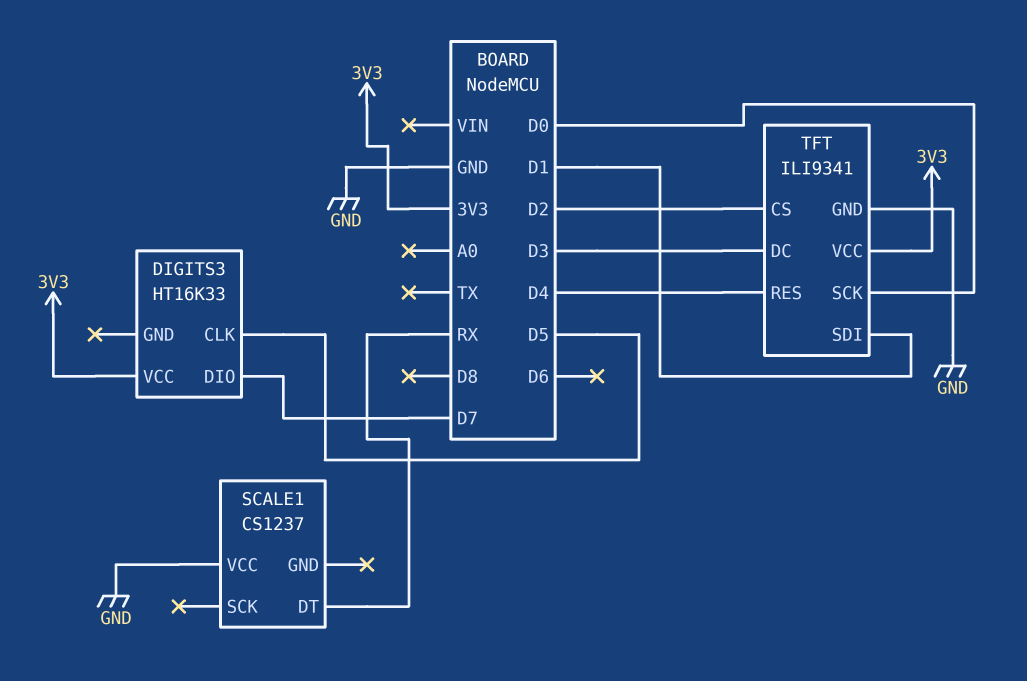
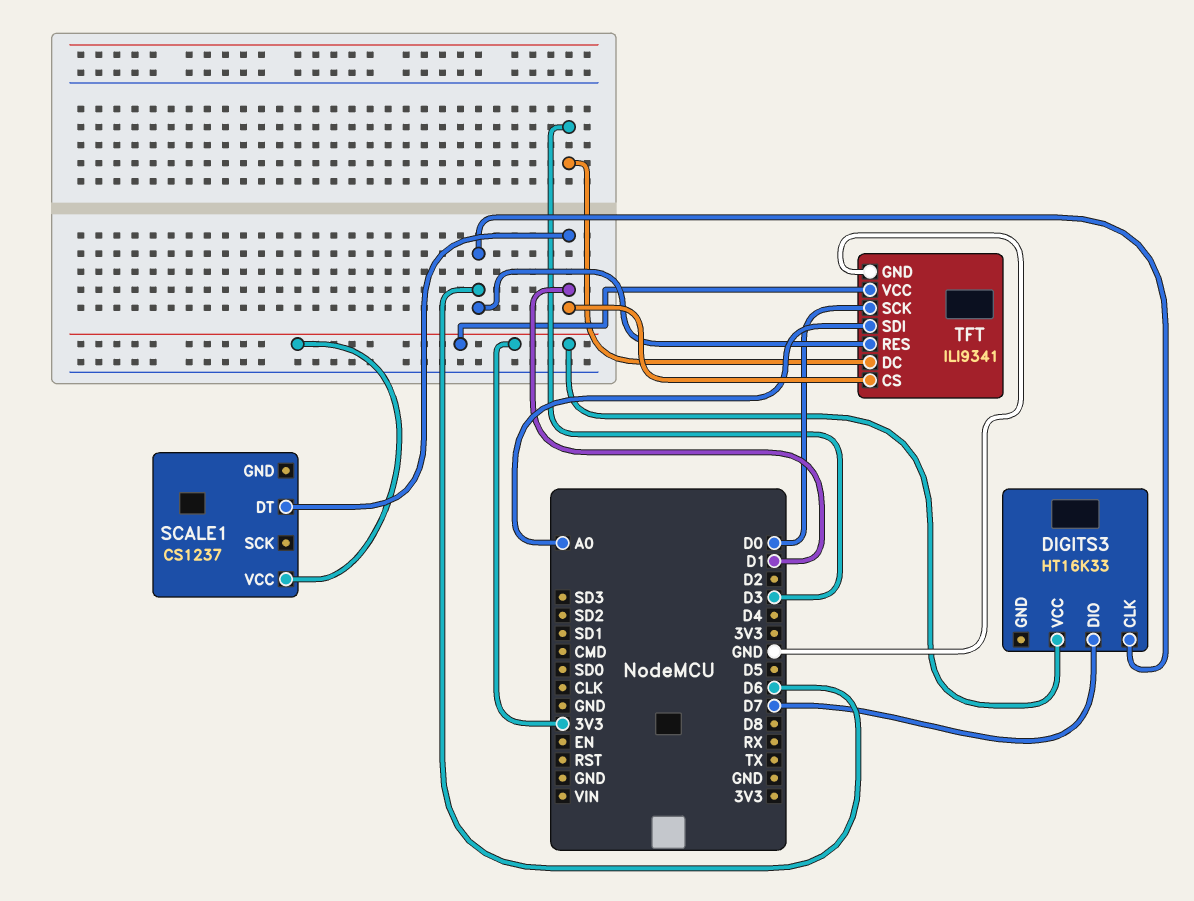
DIGITS3 pin CLK: D5 -> D6
SCALE1 pin DT: RX -> D1
SCALE1 pin VCC: GND -> 3V3
TFT pin CS: D2 -> D1
TFT pin RES: D4 -> D6
TFT pin SDI: D1 -> A0

